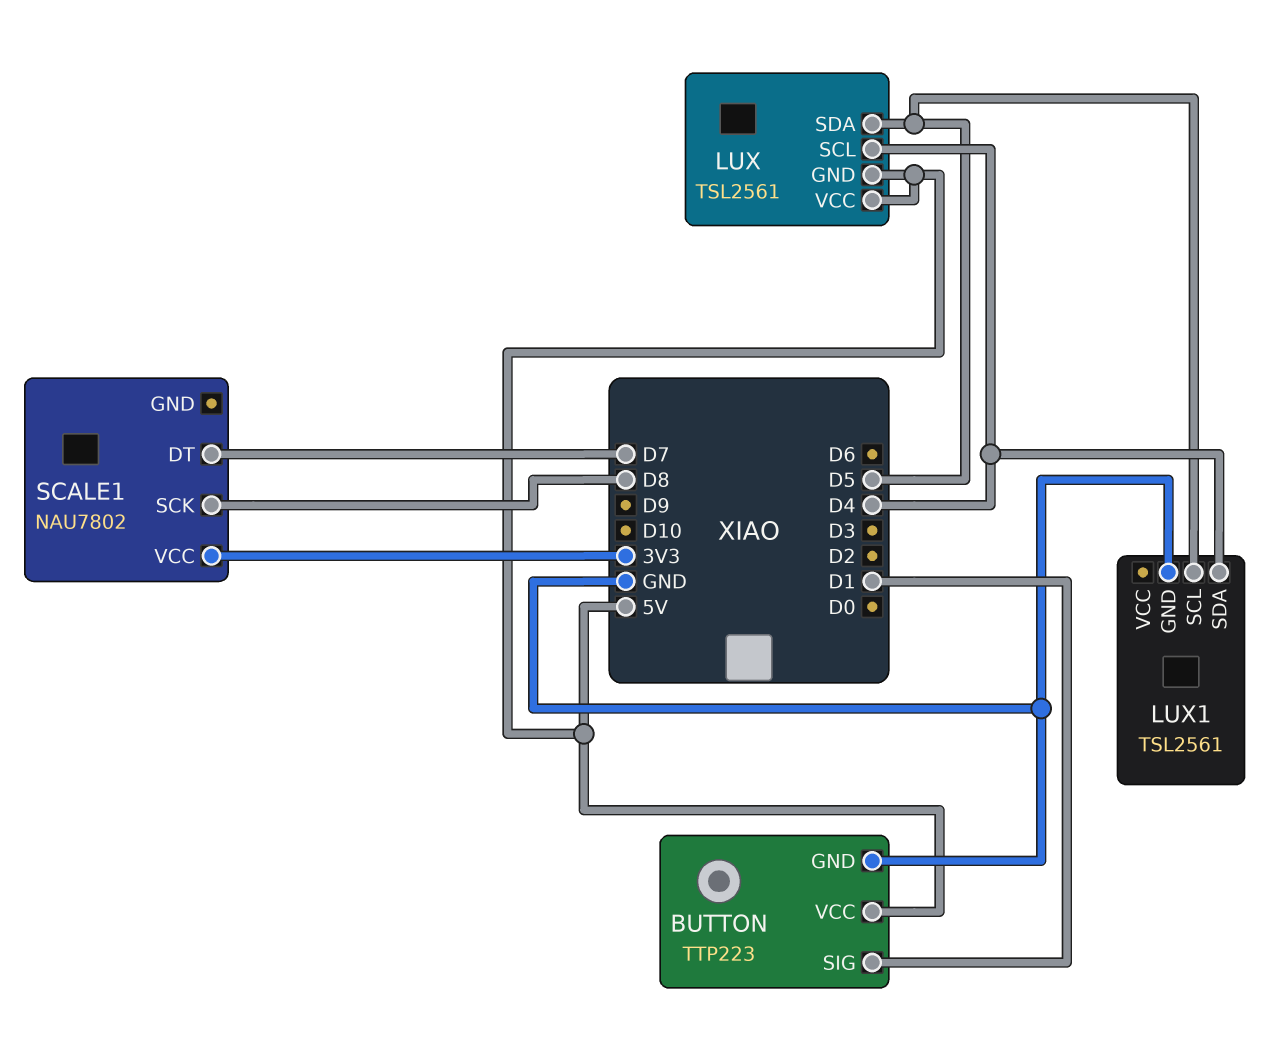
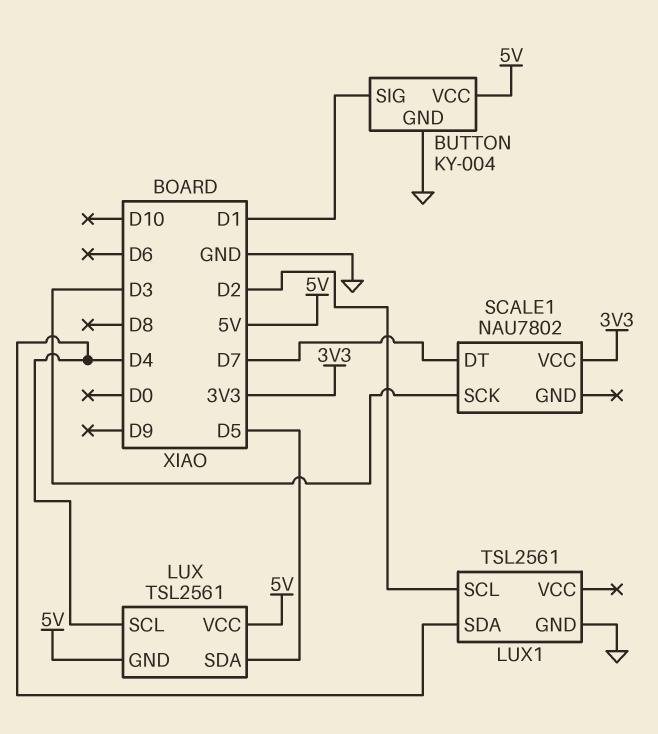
BUTTON: TTP223 -> KY-004
LUX1 pin SCL: D5 -> D2
SCALE1 pin SCK: D8 -> D3

